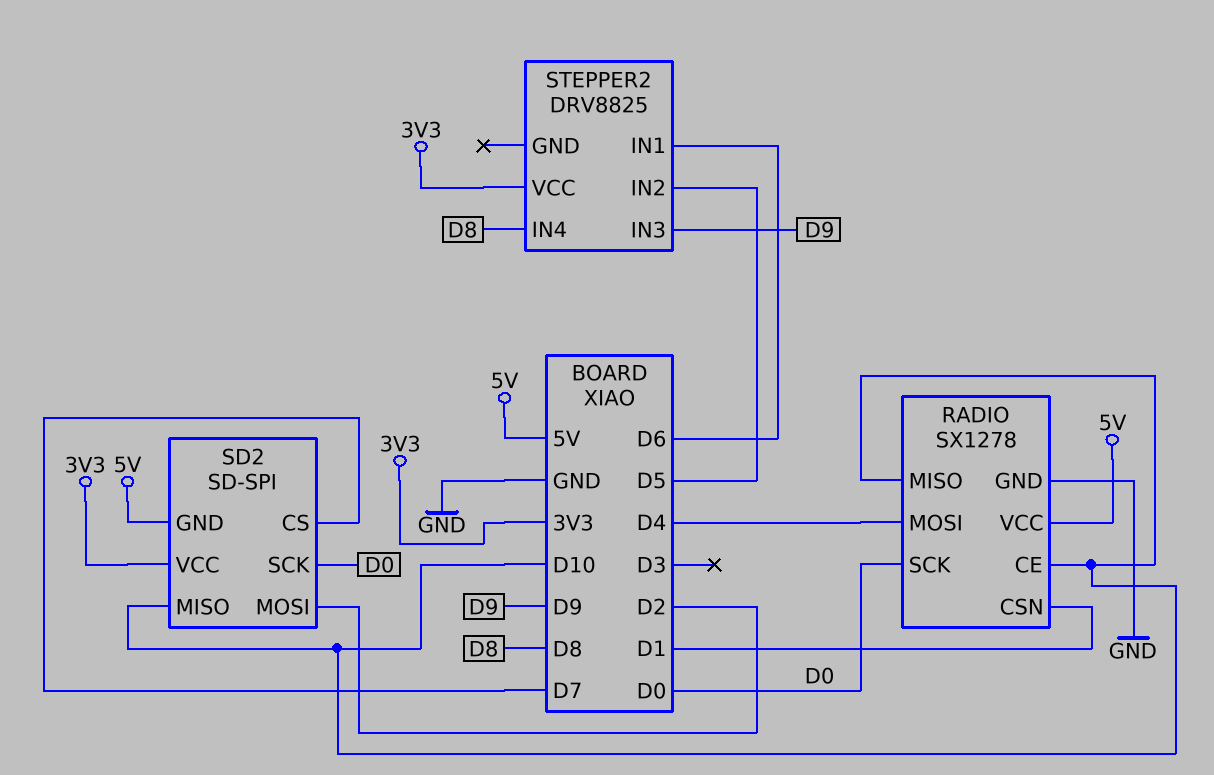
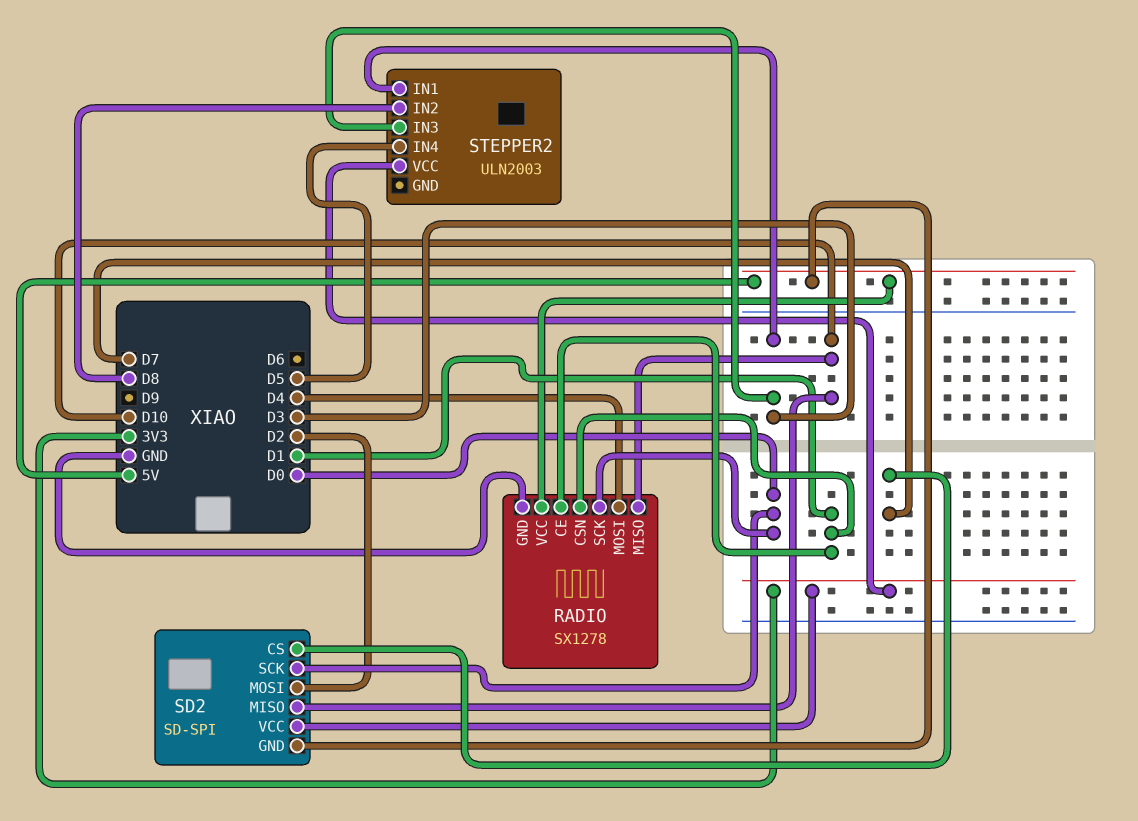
RADIO pin CE: D10 -> D1
STEPPER2: DRV8825 -> ULN2003
STEPPER2 pin IN1: D6 -> D3
STEPPER2 pin IN2: D5 -> D8
STEPPER2 pin IN3: D9 -> D3
STEPPER2 pin IN4: D8 -> D5

